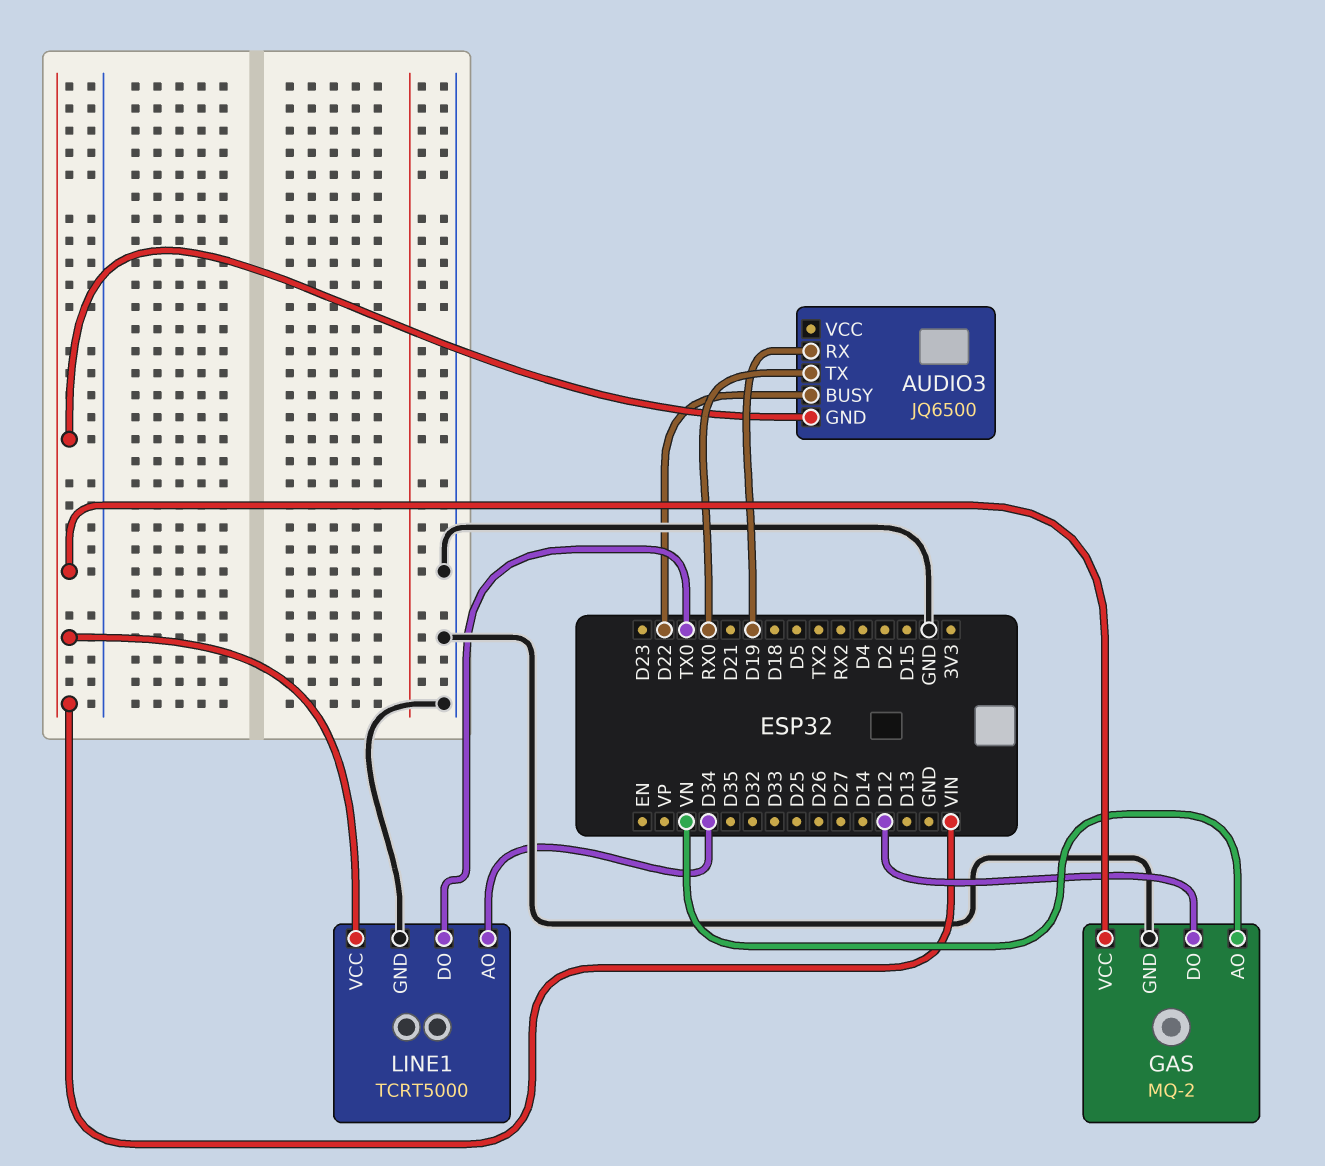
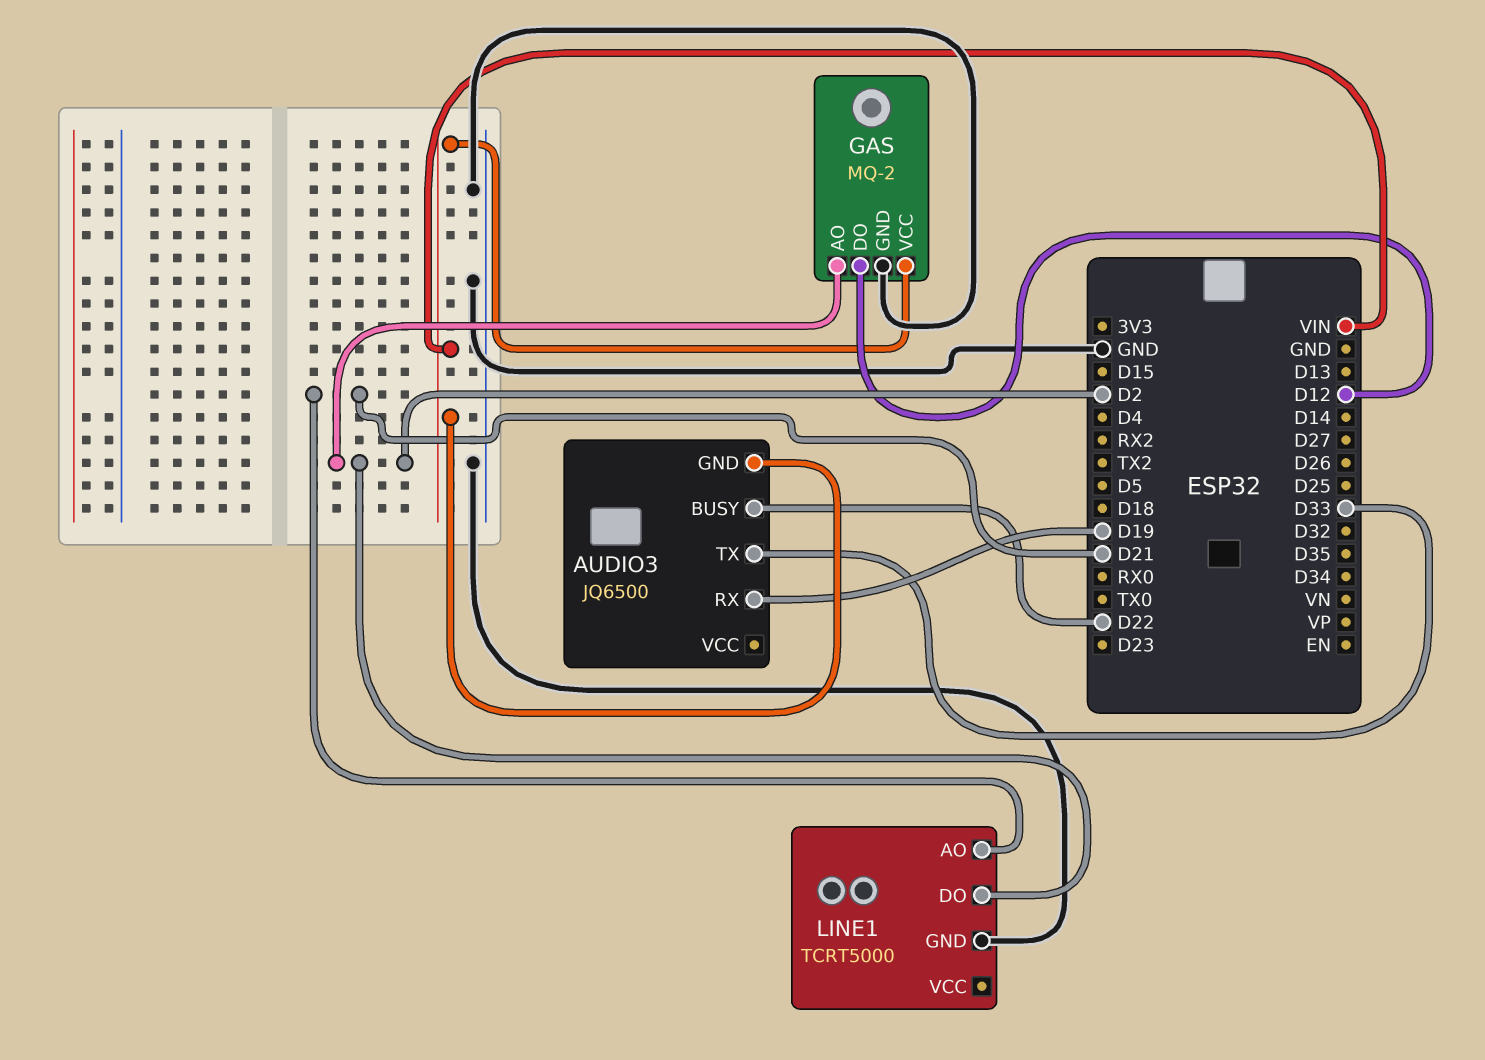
AUDIO3 pin TX: RX0 -> D33
GAS pin AO: VN -> D2
LINE1 pin AO: D34 -> D21
LINE1 pin DO: TX0 -> D2
LINE1 pin VCC: VIN -> none

